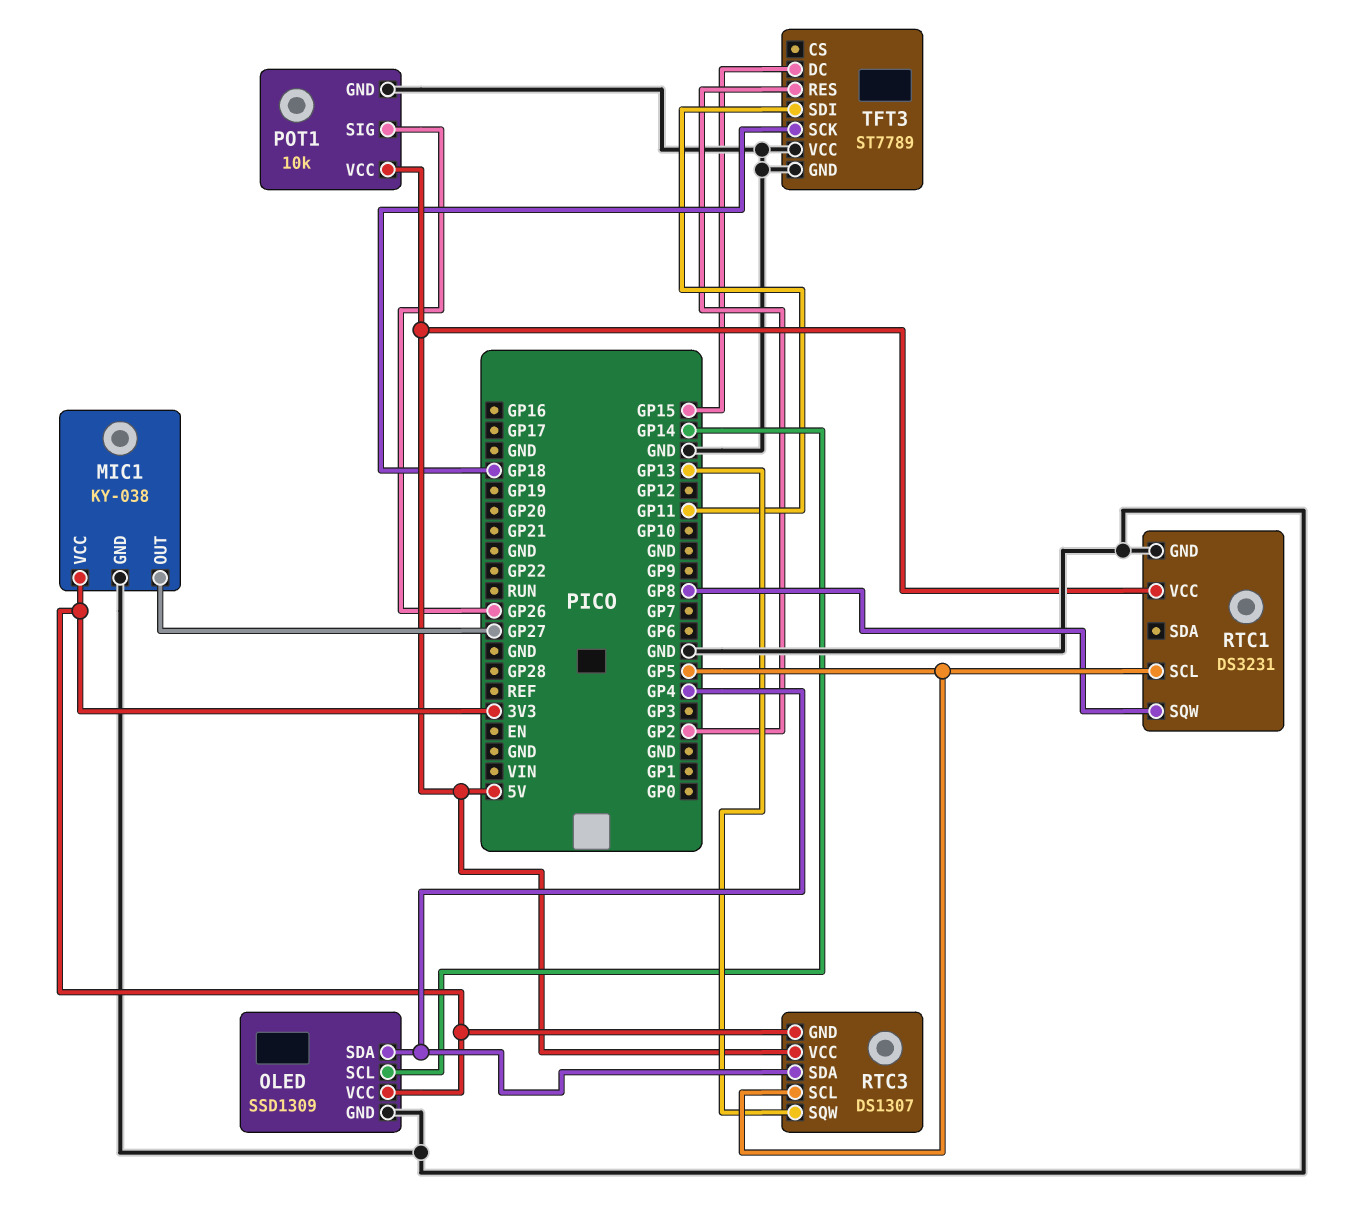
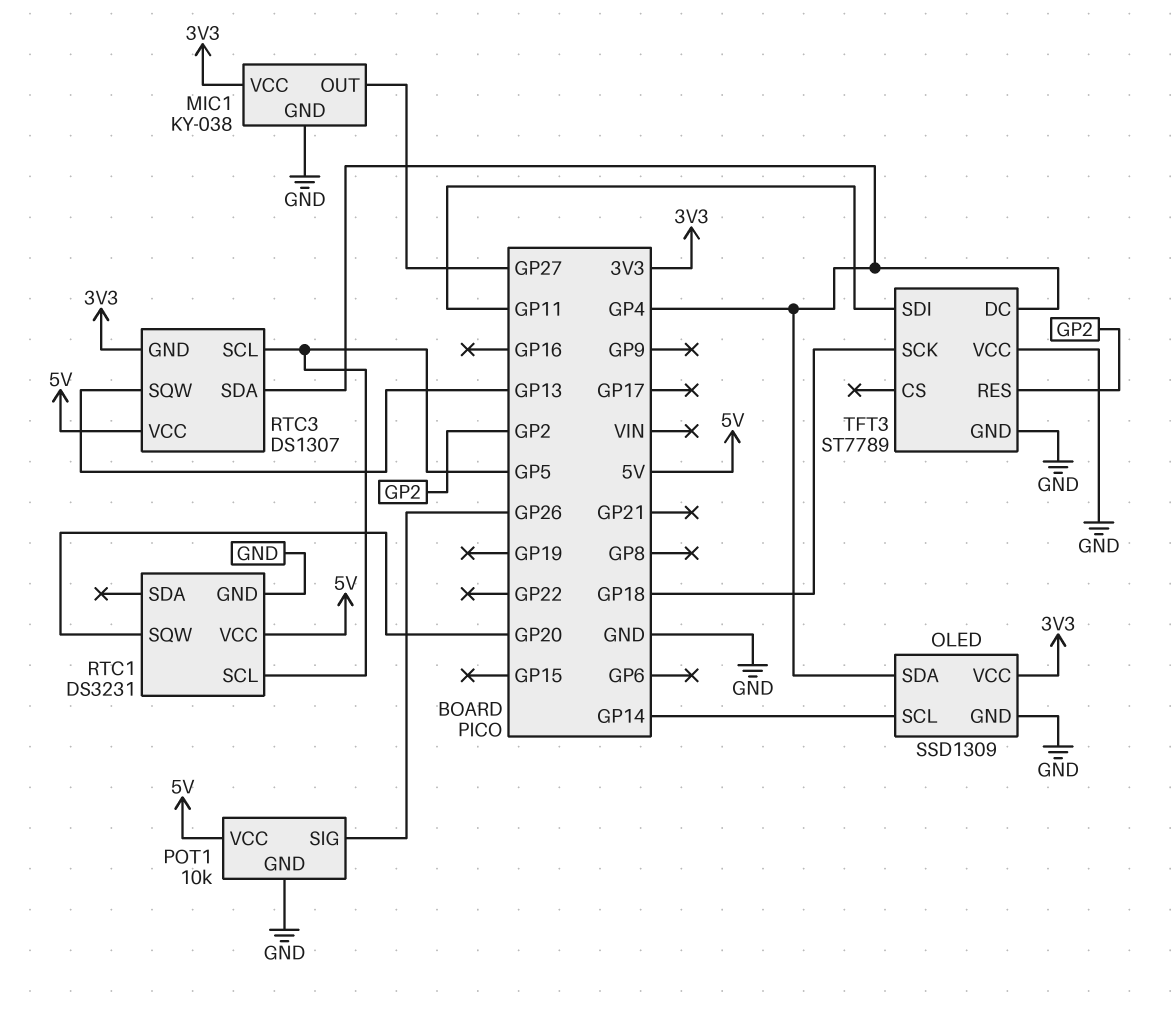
RTC1 pin SQW: GP8 -> GP20
TFT3 pin DC: GP15 -> GP4

